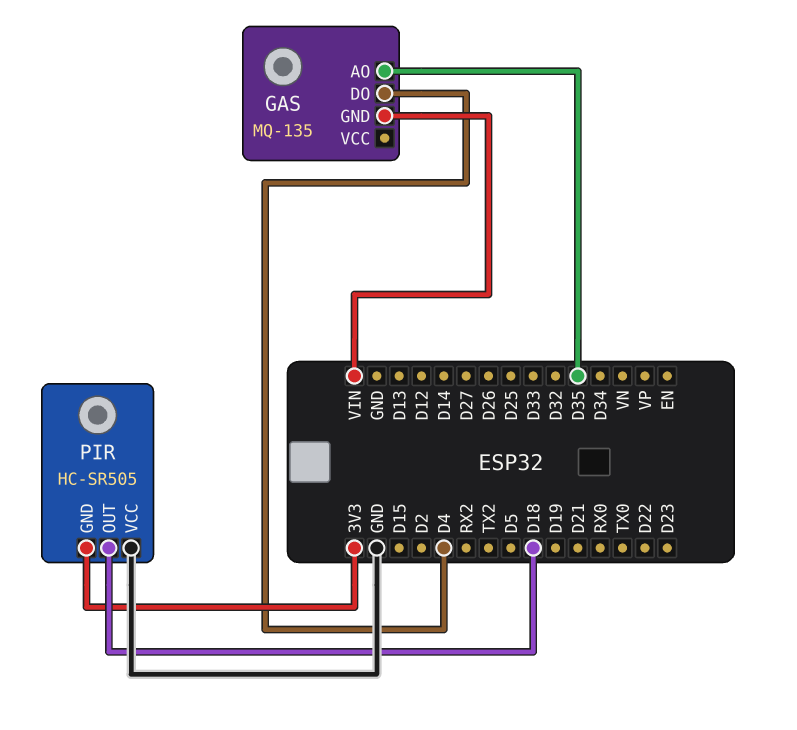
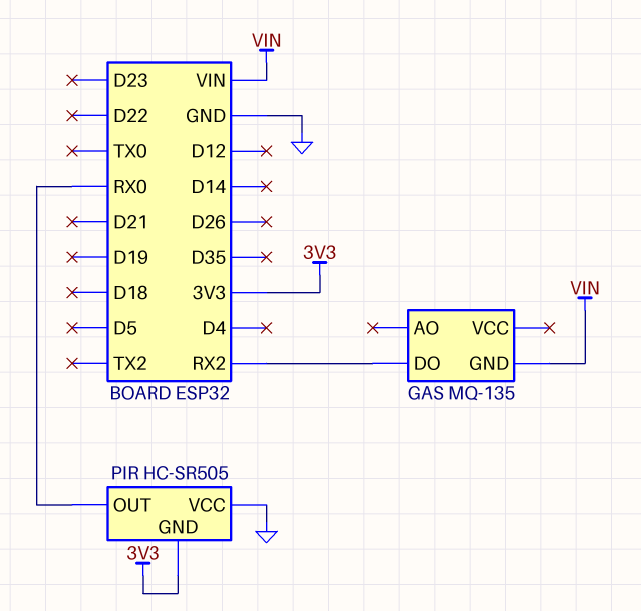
GAS pin AO: D35 -> none
GAS pin DO: D4 -> RX2
PIR pin OUT: D18 -> RX0

